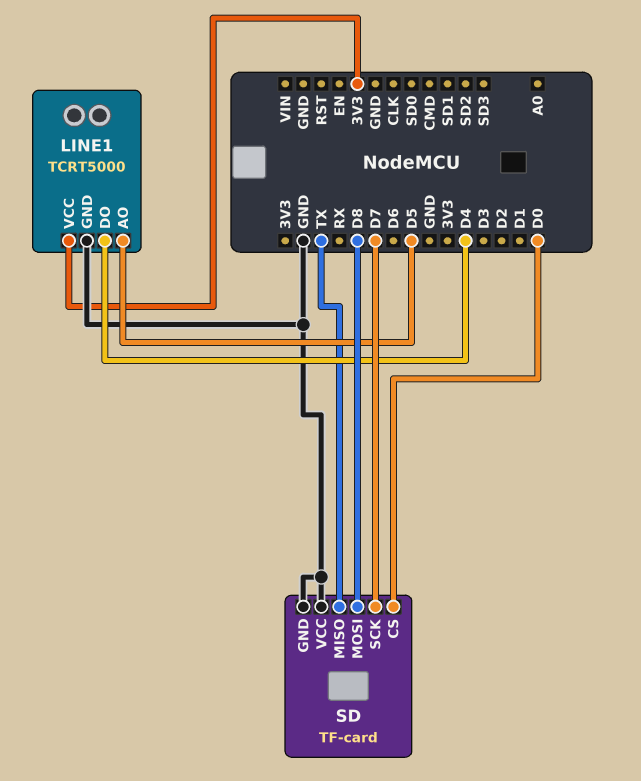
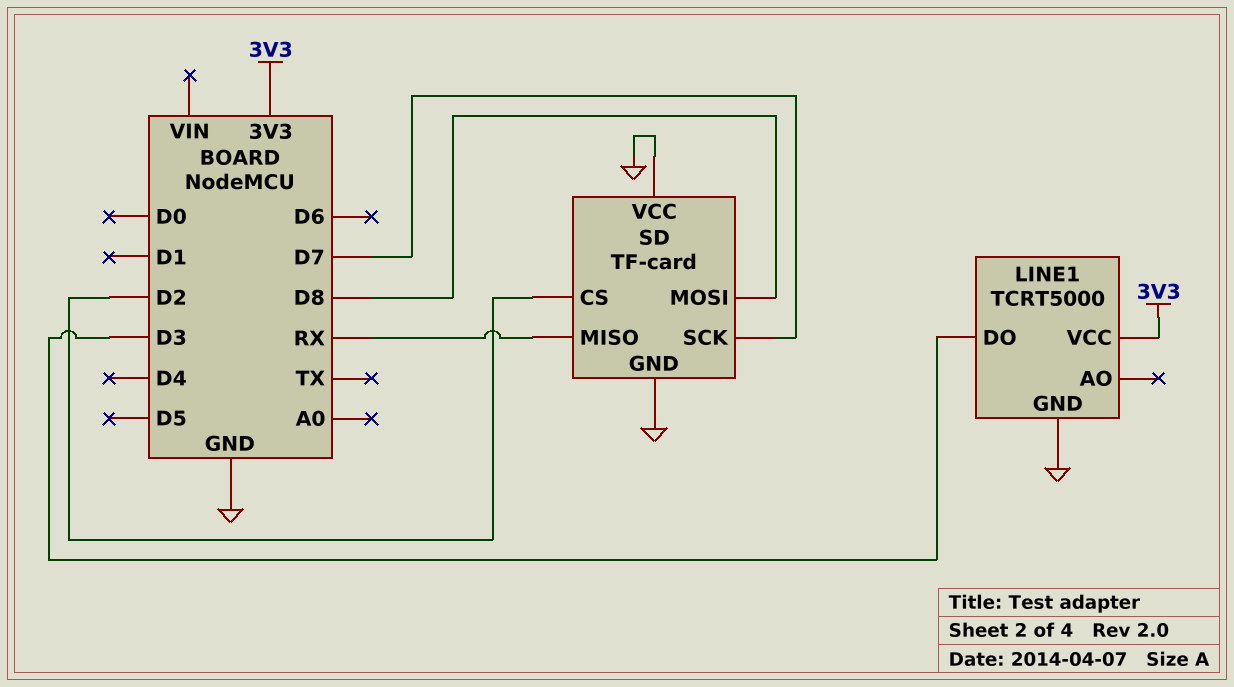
LINE1 pin AO: D5 -> none
LINE1 pin DO: D4 -> D3
SD pin CS: D0 -> D2
SD pin MISO: TX -> RX

